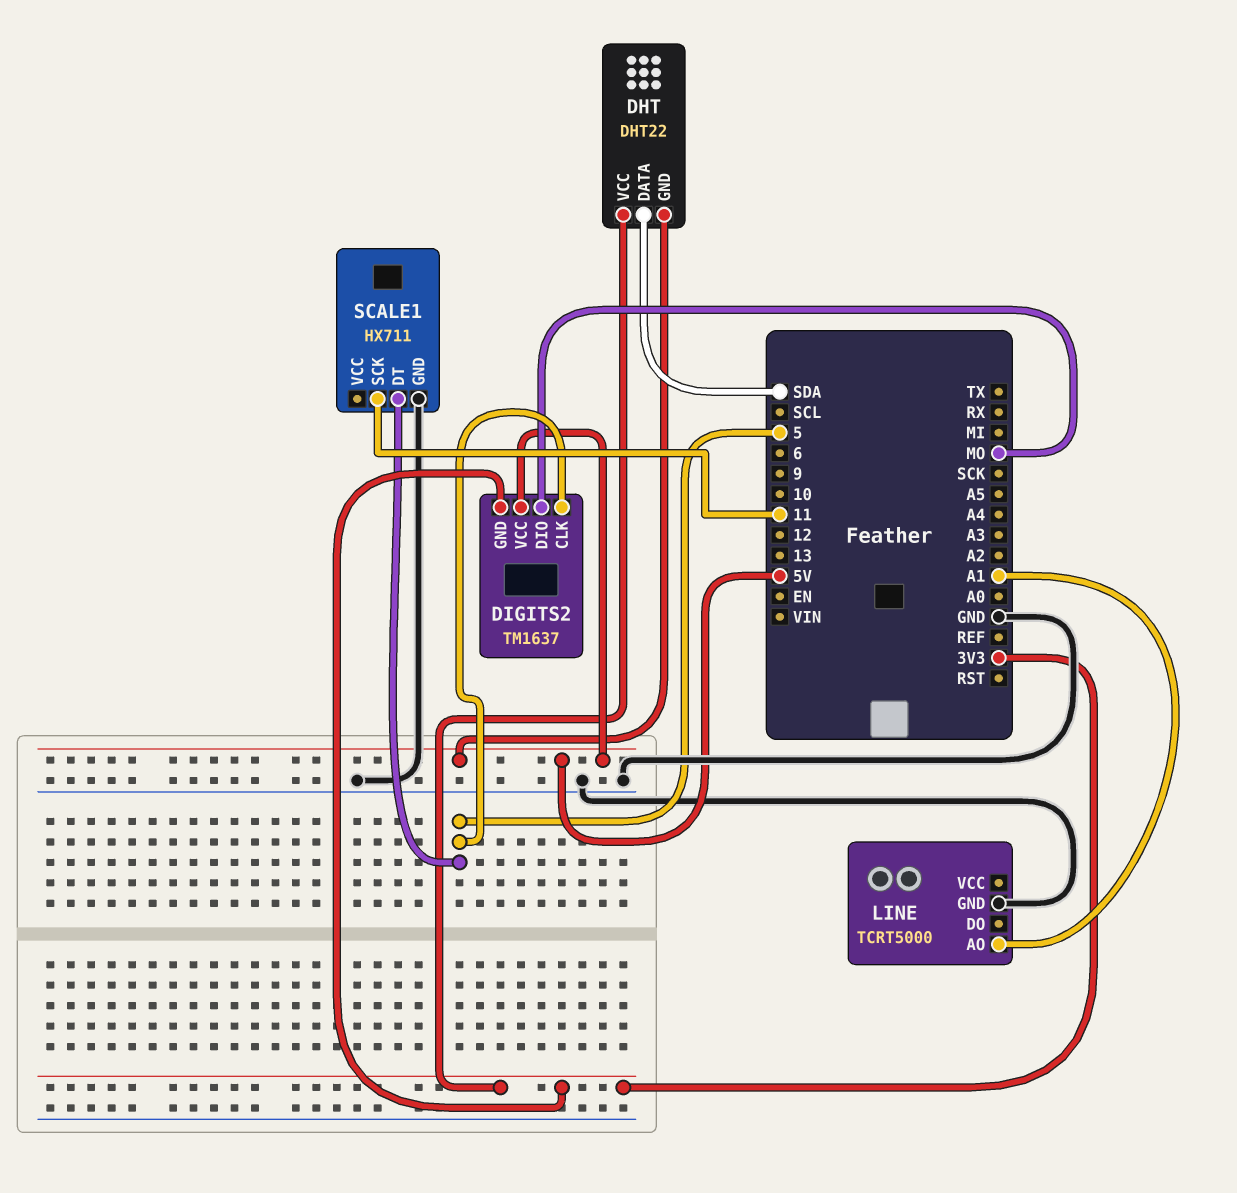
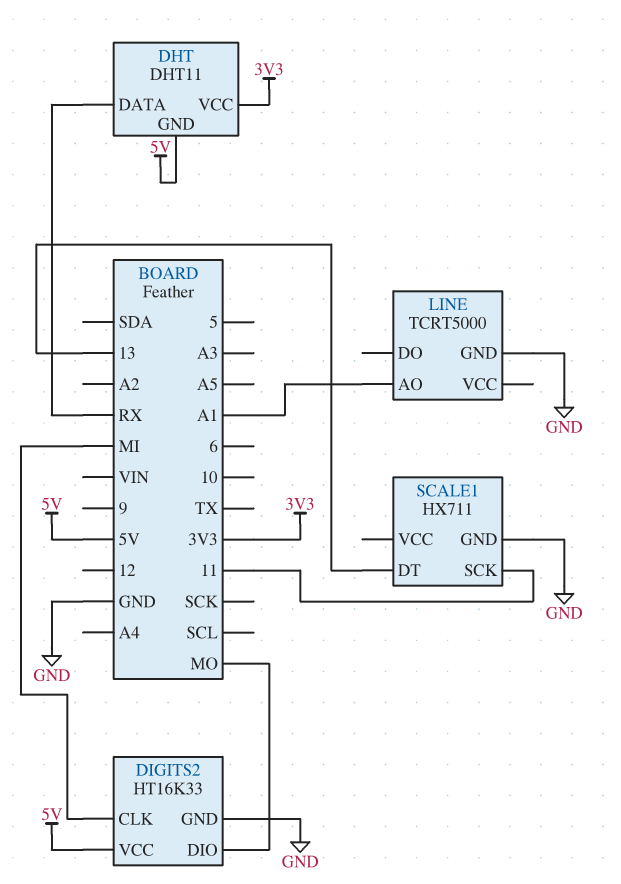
DHT: DHT22 -> DHT11
DHT pin DATA: SDA -> RX
DIGITS2: TM1637 -> HT16K33
DIGITS2 pin CLK: 5 -> MI
DIGITS2 pin GND: 3V3 -> GND
SCALE1 pin DT: 5 -> 13

